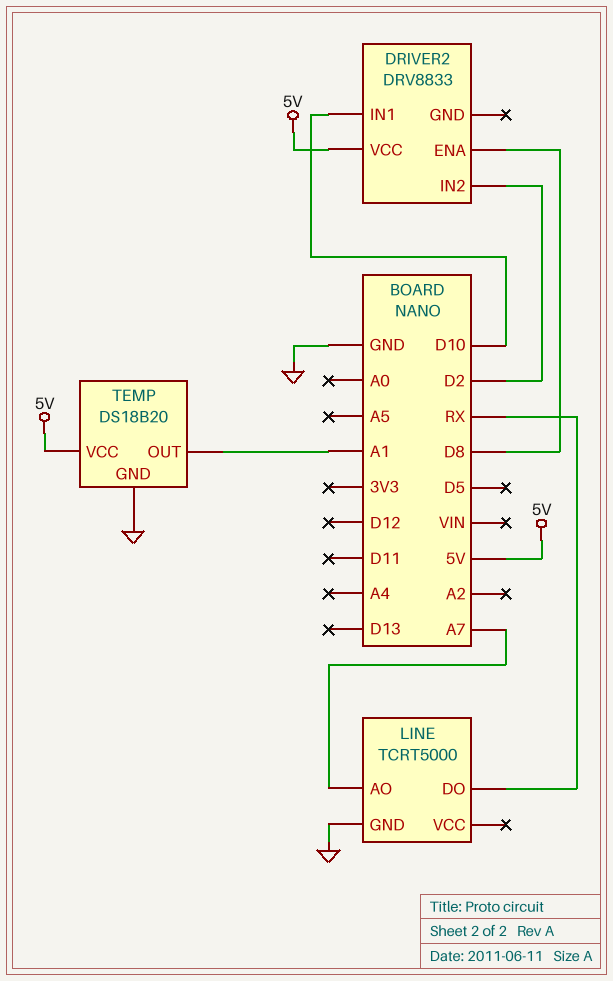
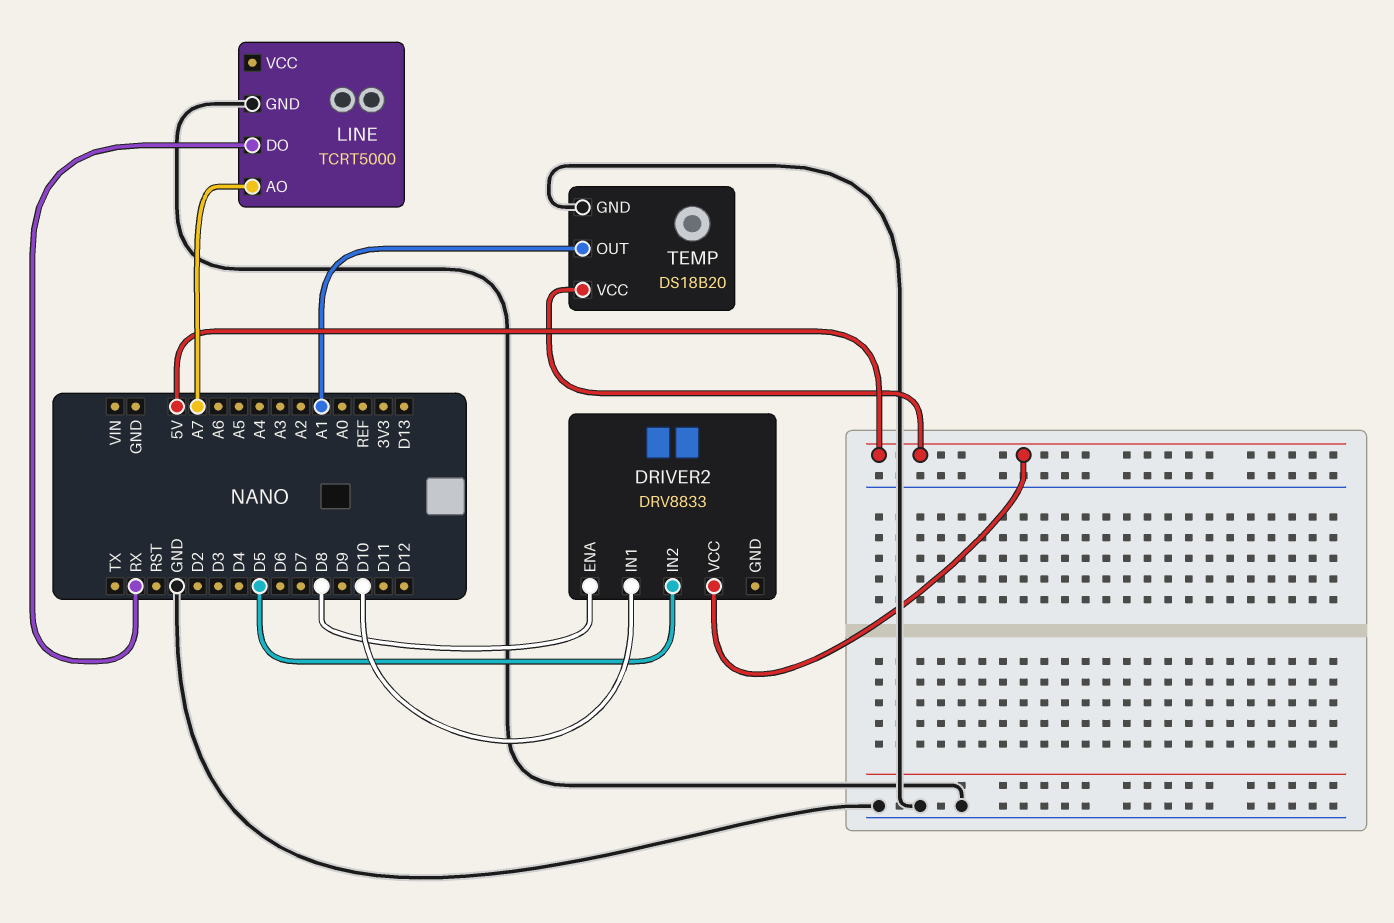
DRIVER2 pin IN2: D2 -> D5

